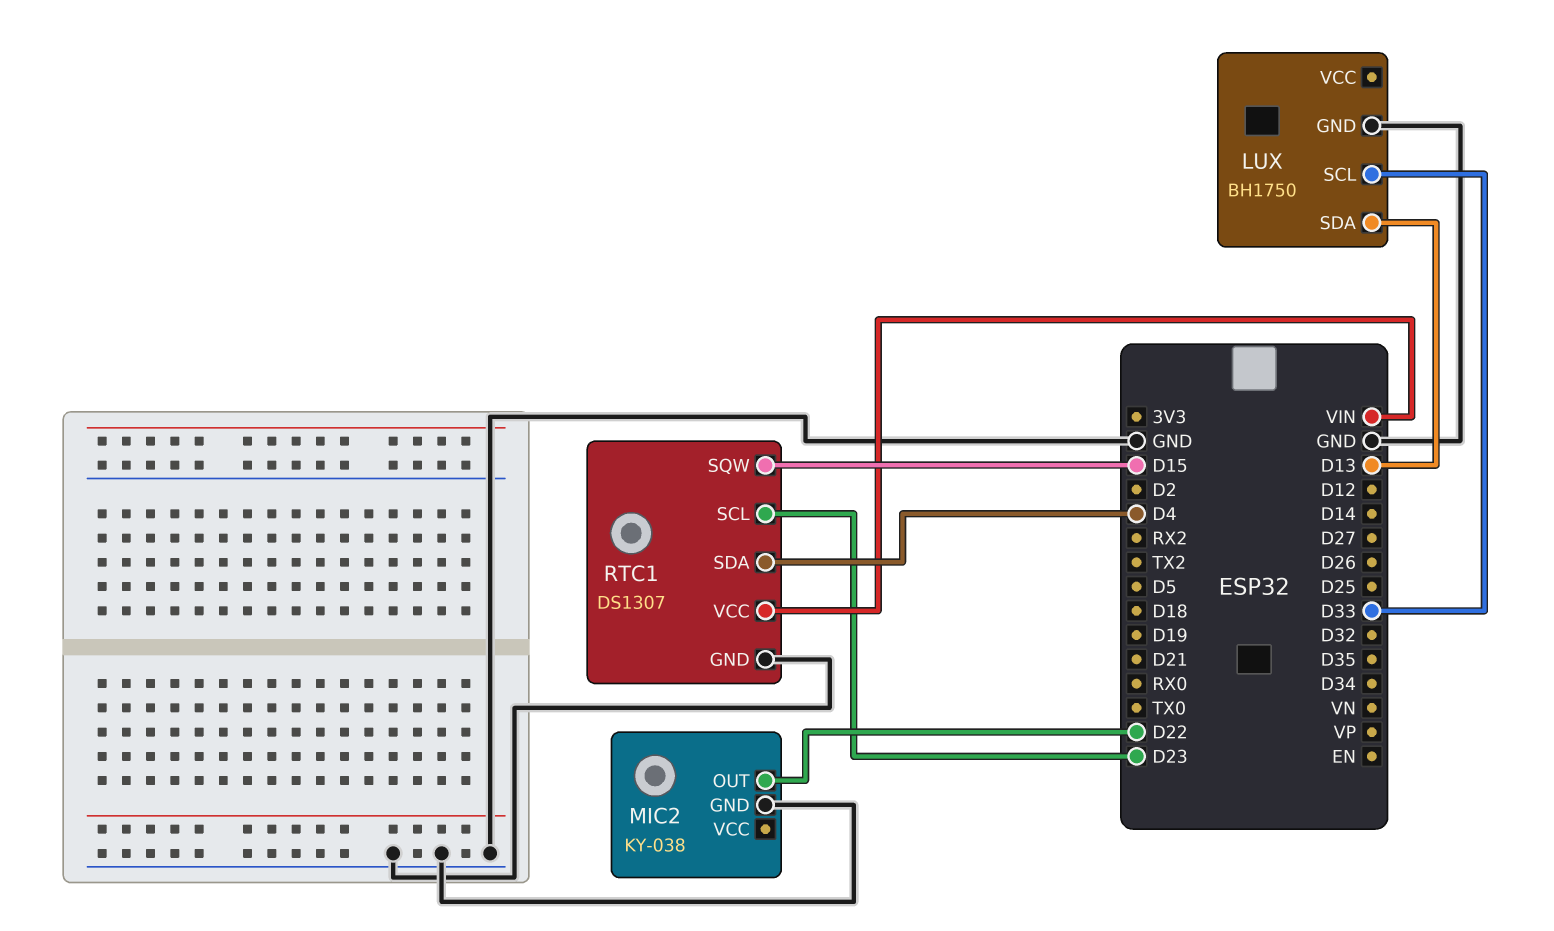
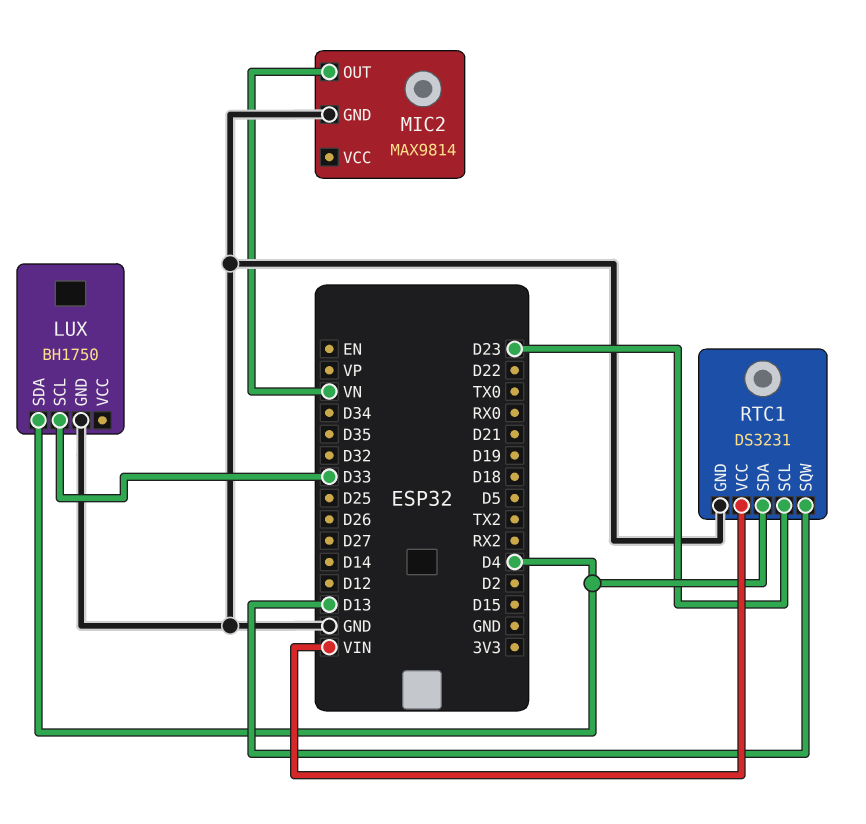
LUX pin SDA: D13 -> D4
MIC2: KY-038 -> MAX9814
MIC2 pin OUT: D22 -> VN
RTC1: DS1307 -> DS3231
RTC1 pin SQW: D15 -> D13

